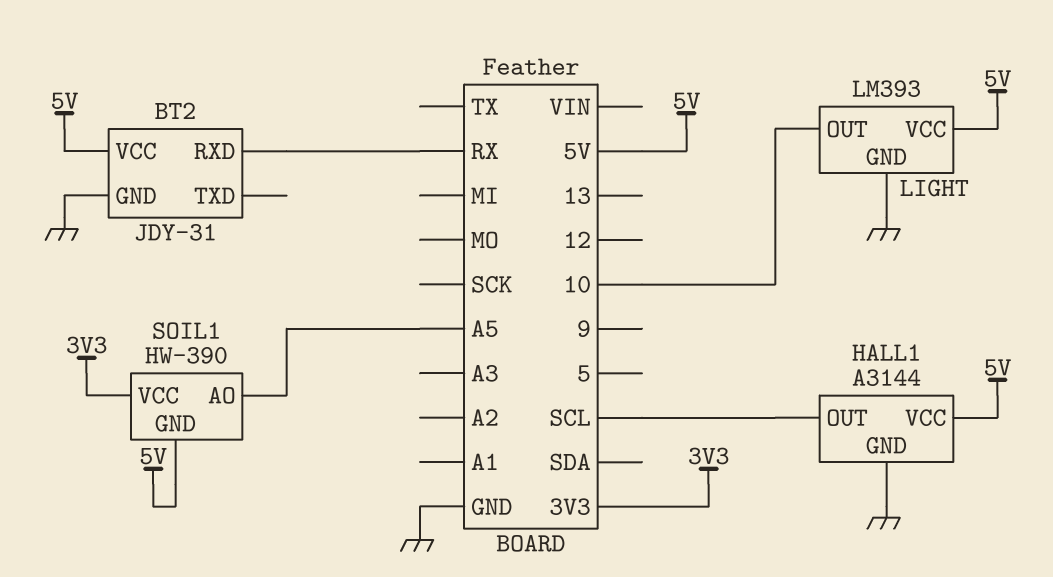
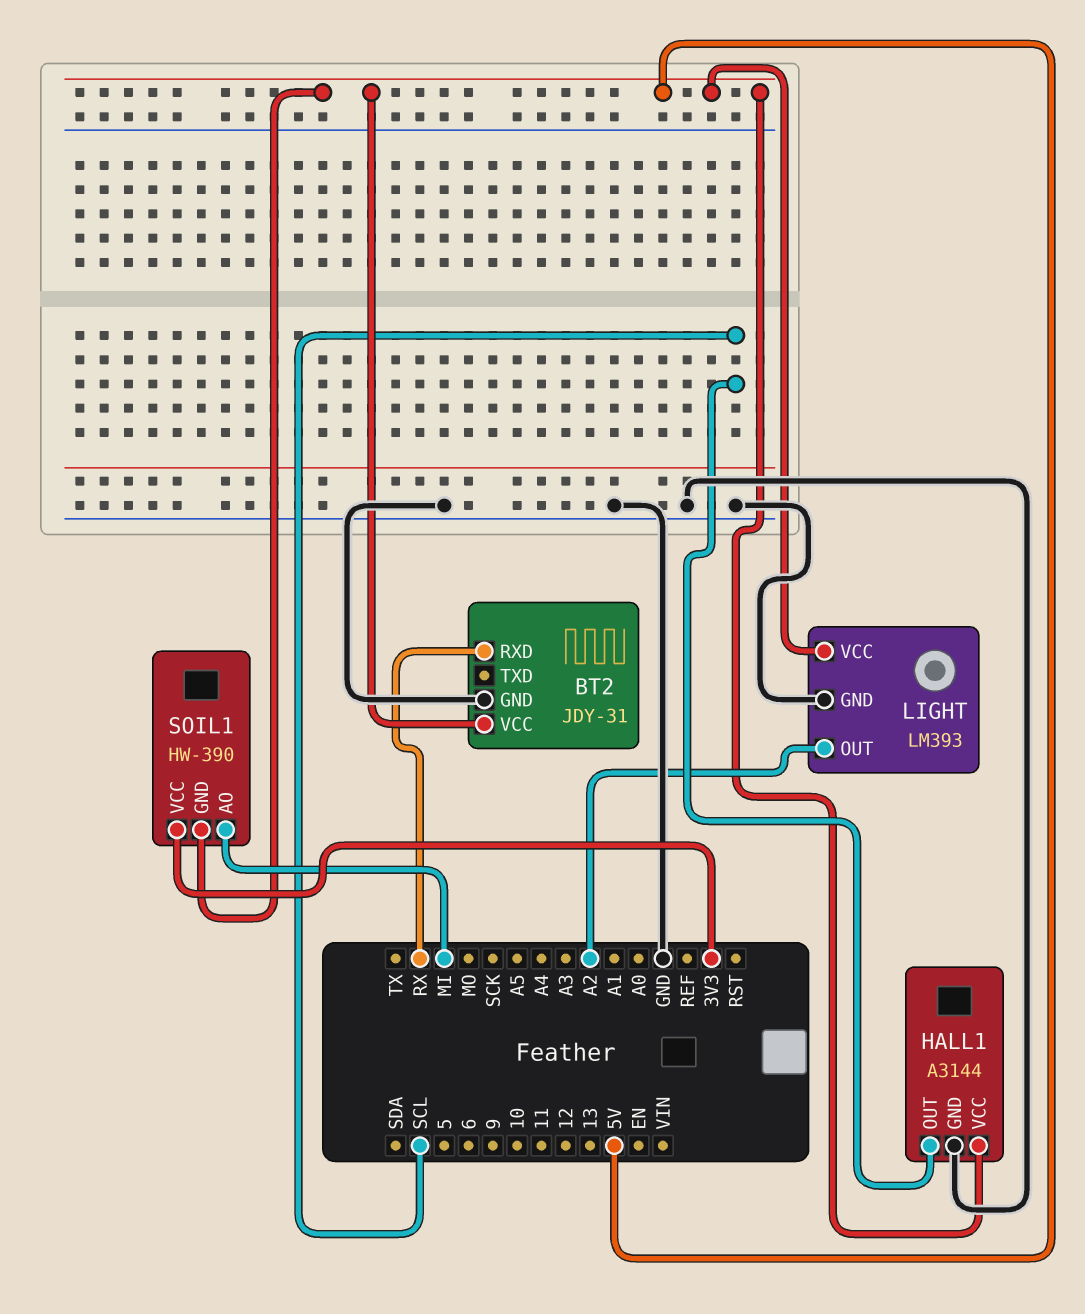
LIGHT pin OUT: 10 -> A2
SOIL1 pin AO: A5 -> MI

